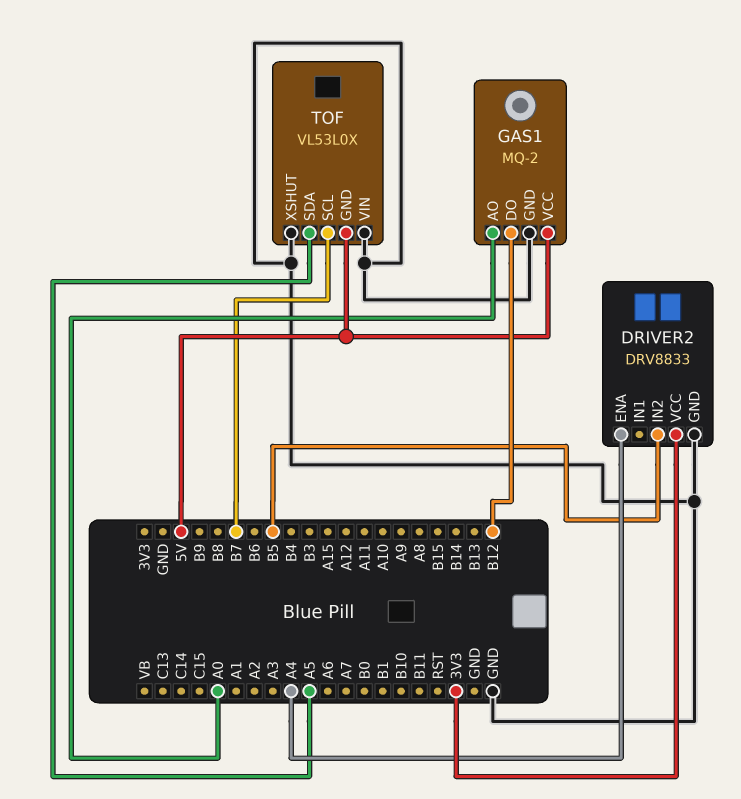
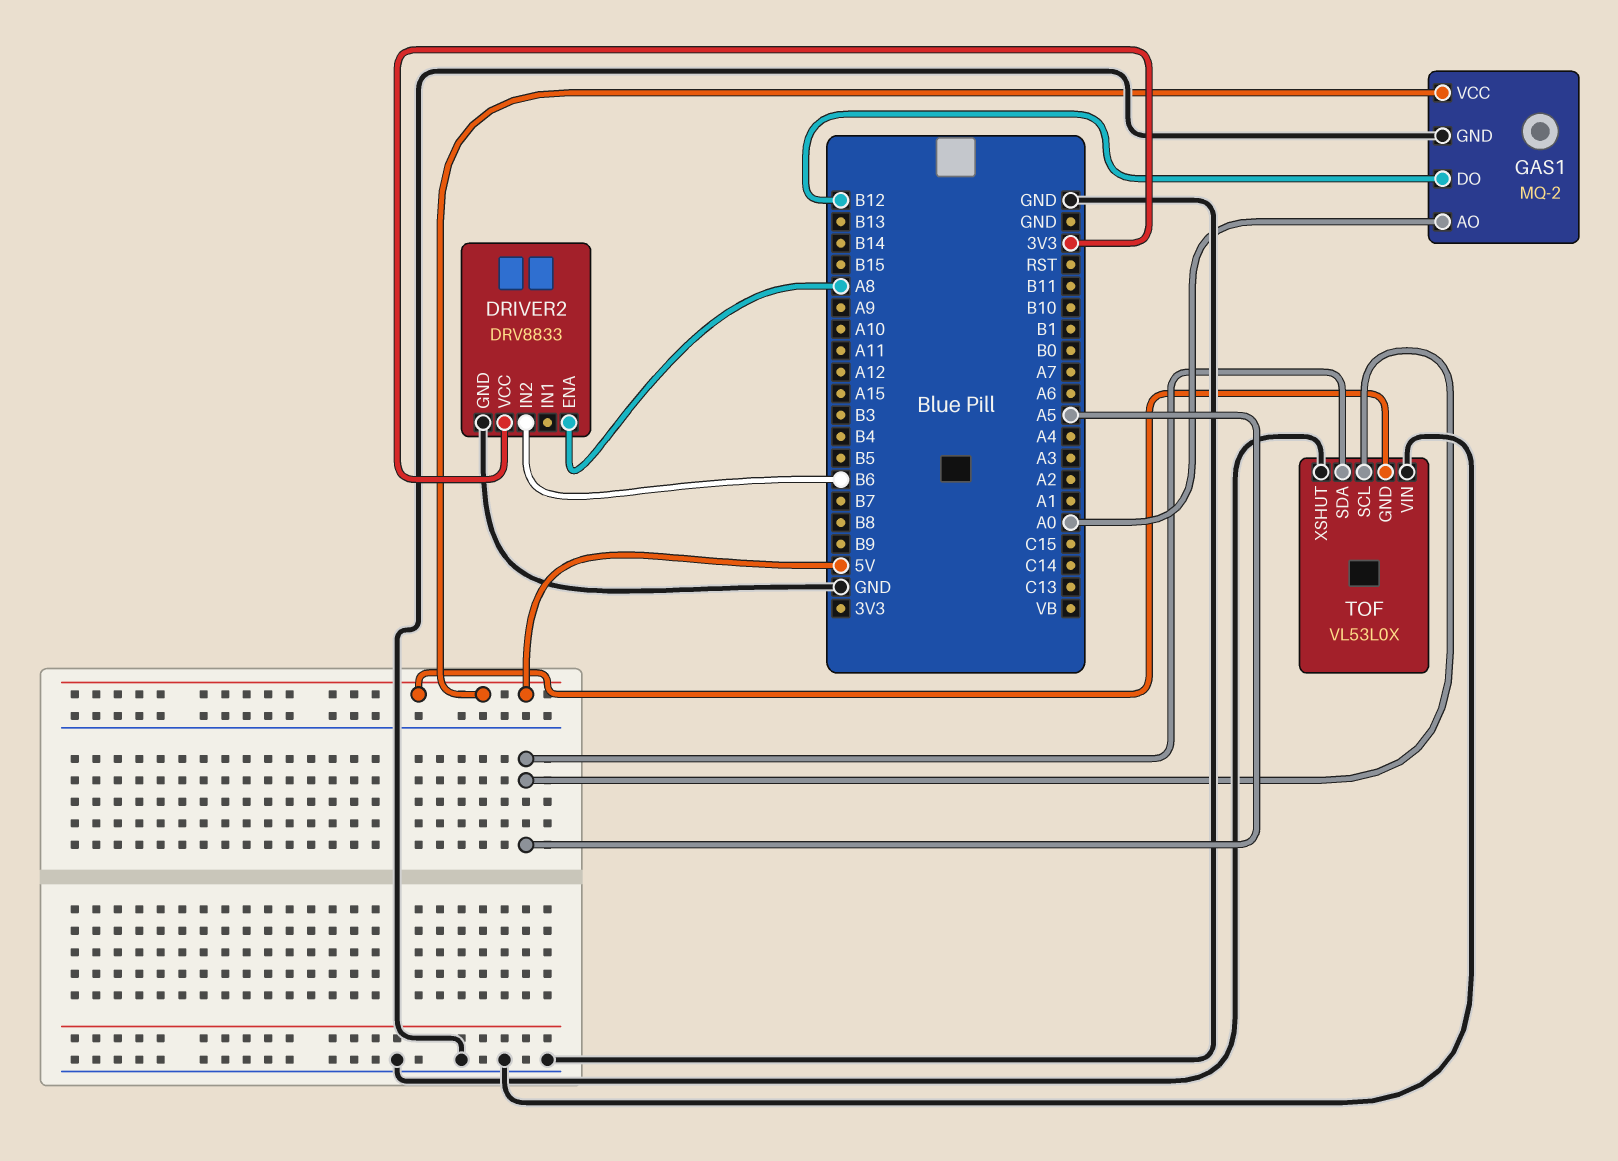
DRIVER2 pin ENA: A4 -> A8
DRIVER2 pin IN2: B5 -> B6
TOF pin SCL: B7 -> A5

